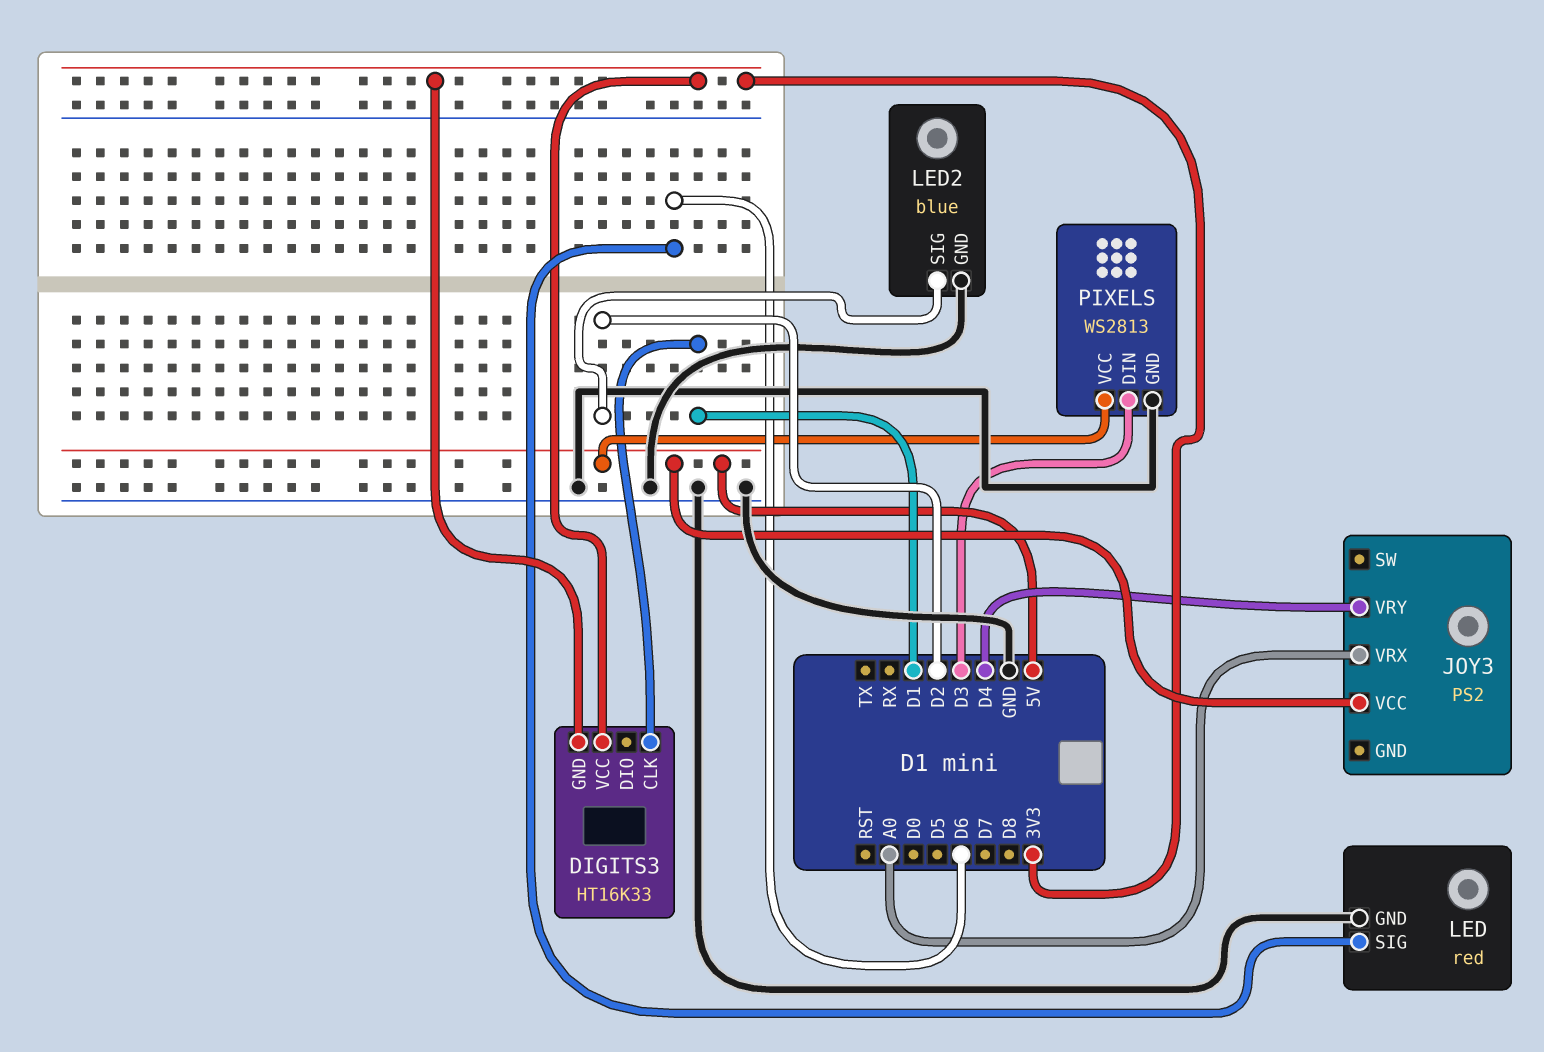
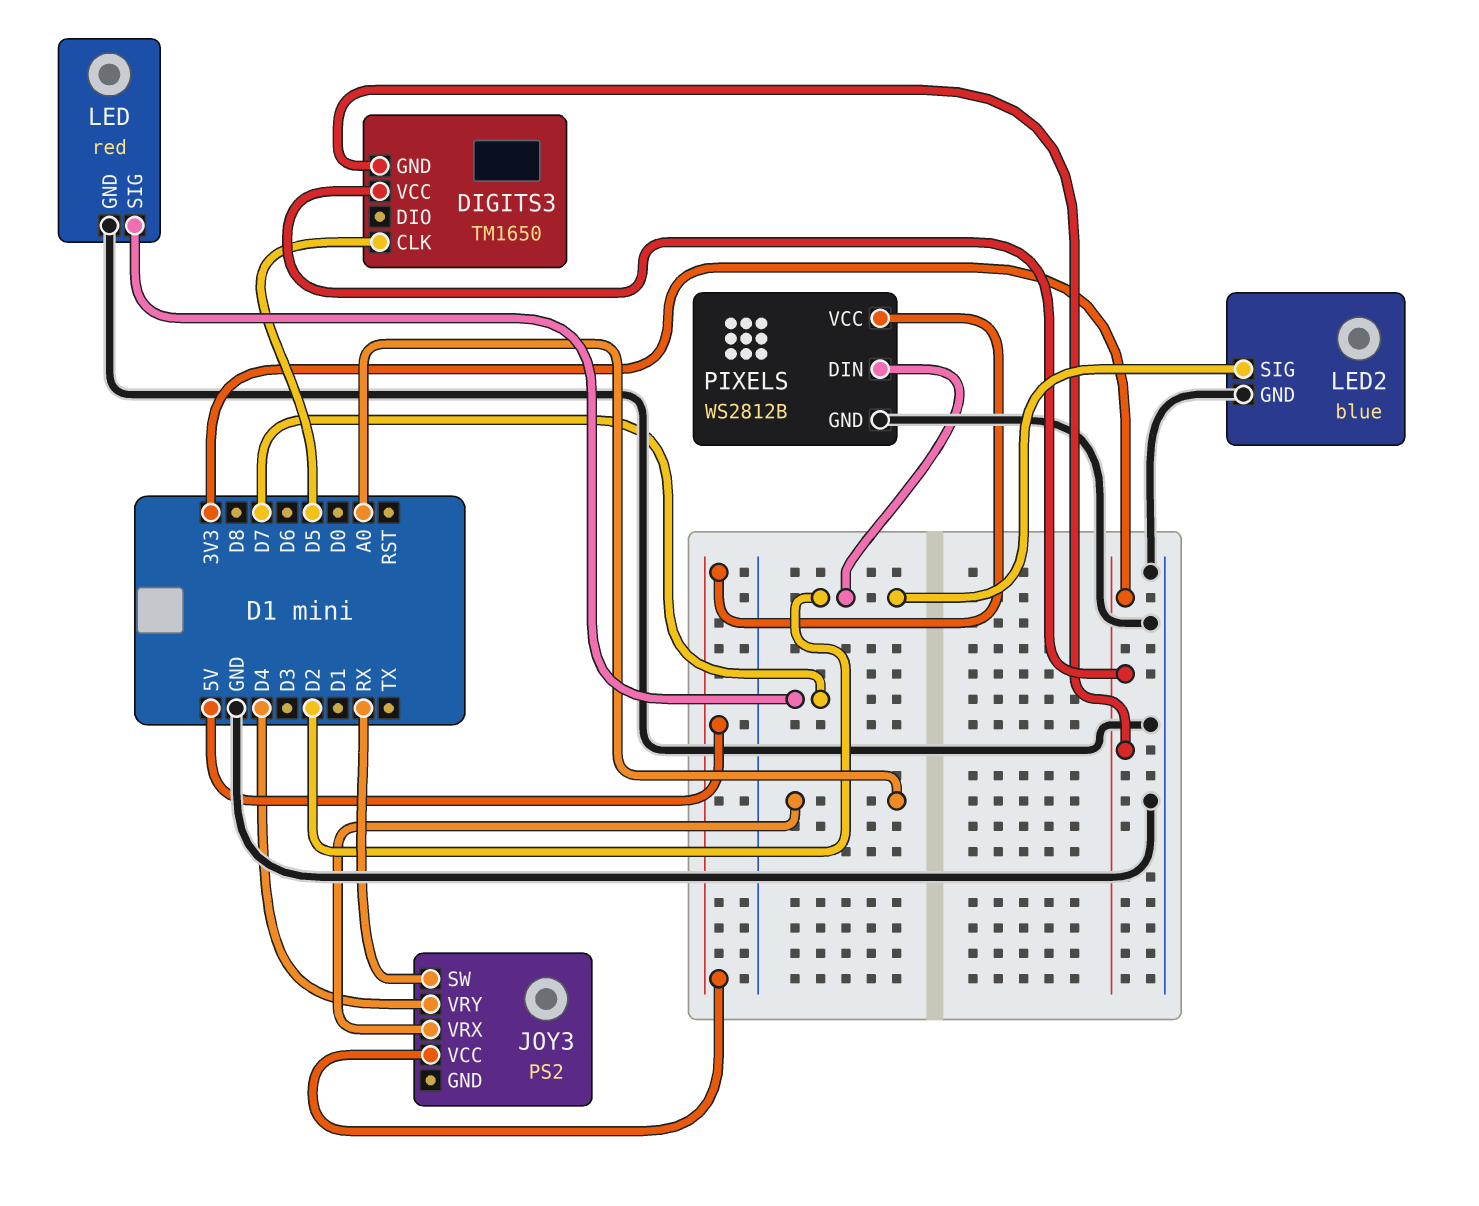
DIGITS3: HT16K33 -> TM1650
DIGITS3 pin CLK: D1 -> D5
JOY3 pin SW: none -> RX
LED pin SIG: D6 -> D7
PIXELS: WS2813 -> WS2812B
PIXELS pin DIN: D3 -> D2

